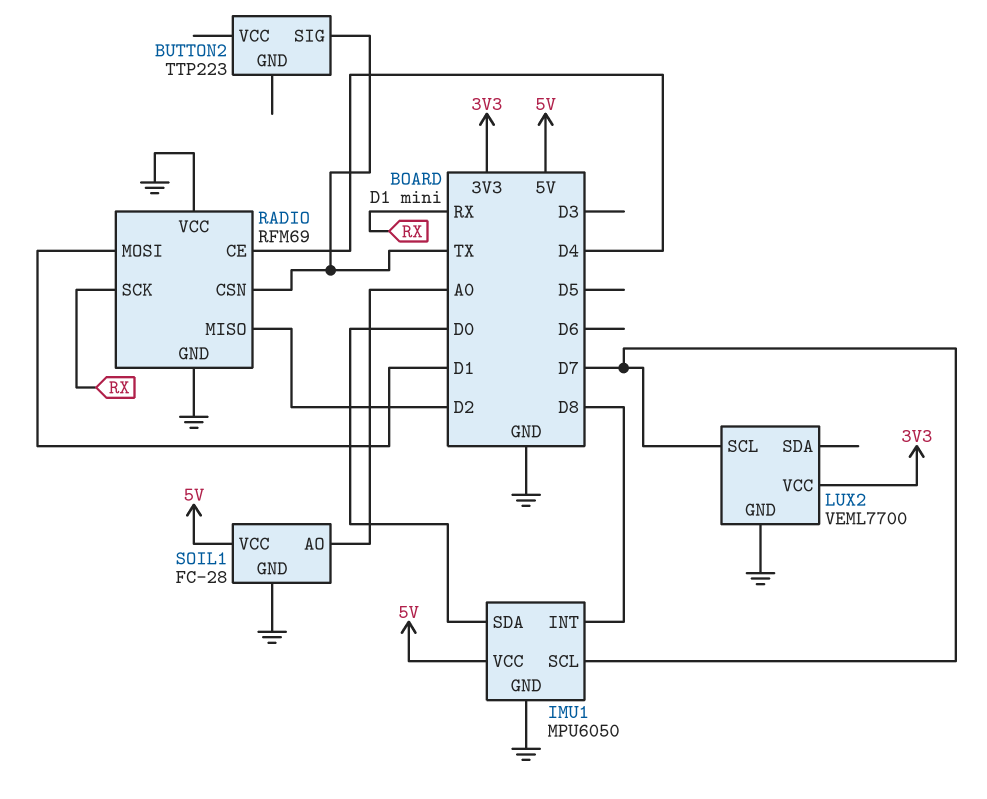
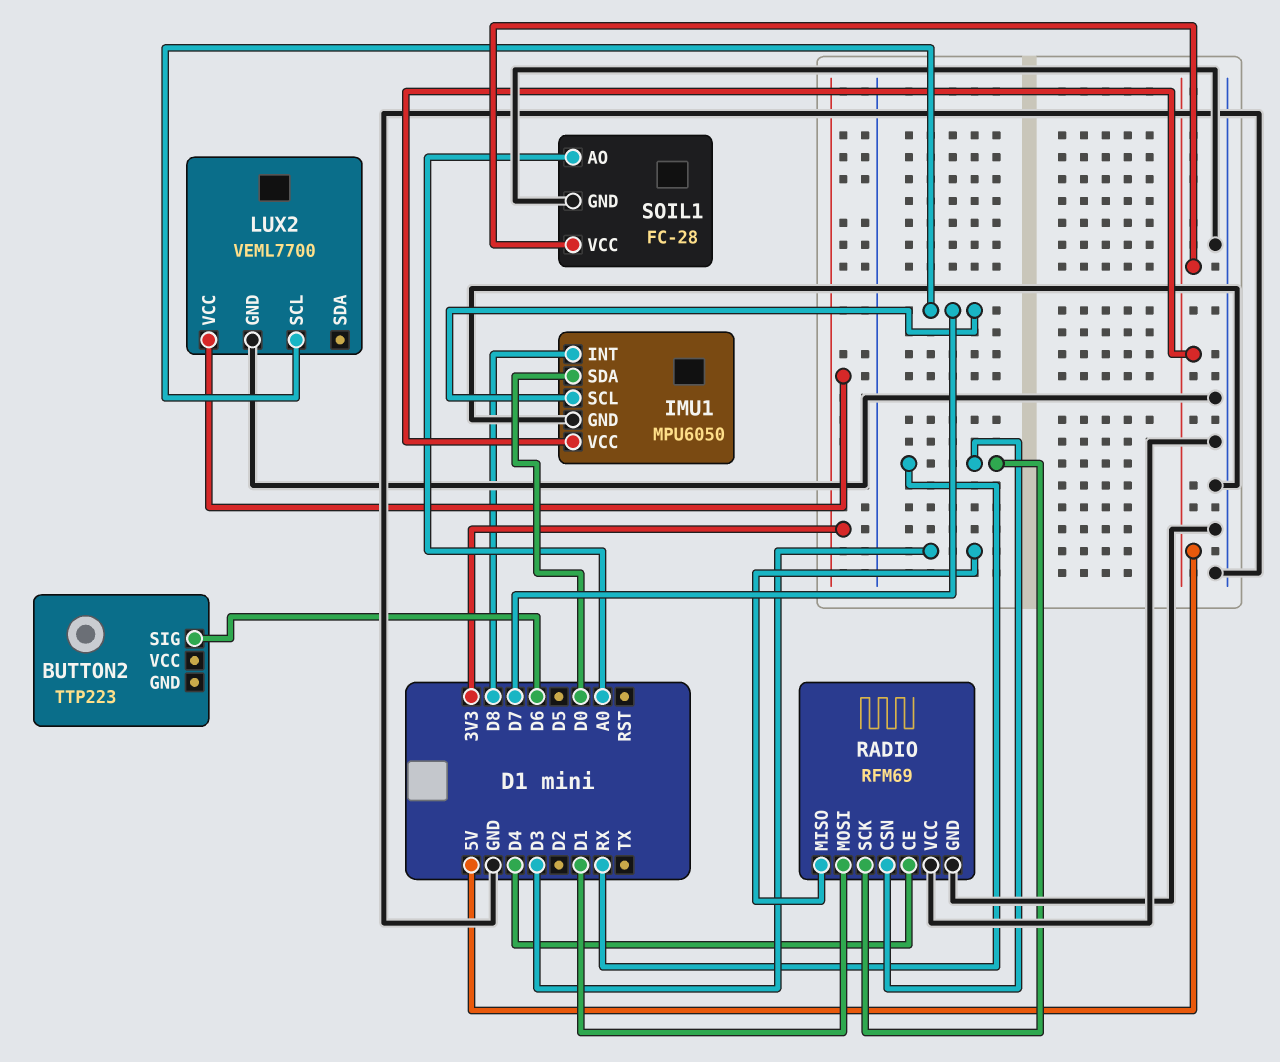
BUTTON2 pin SIG: TX -> D6
RADIO pin CSN: TX -> RX
RADIO pin MISO: D2 -> D3

